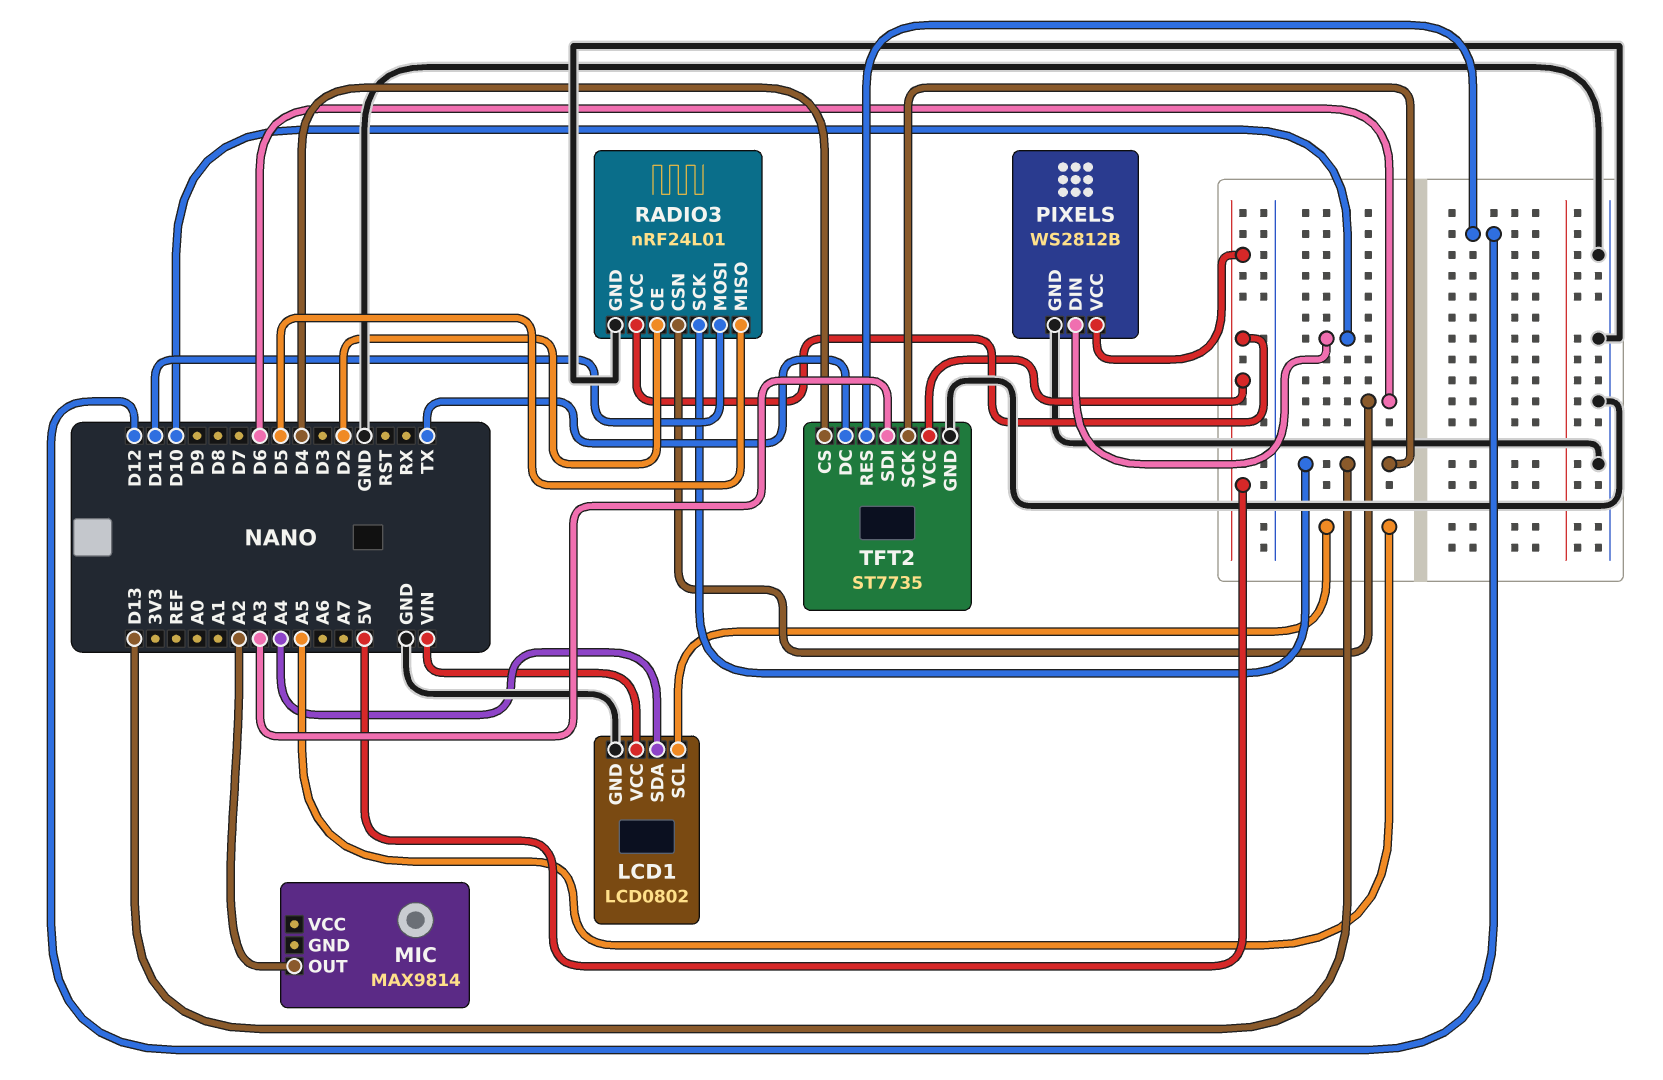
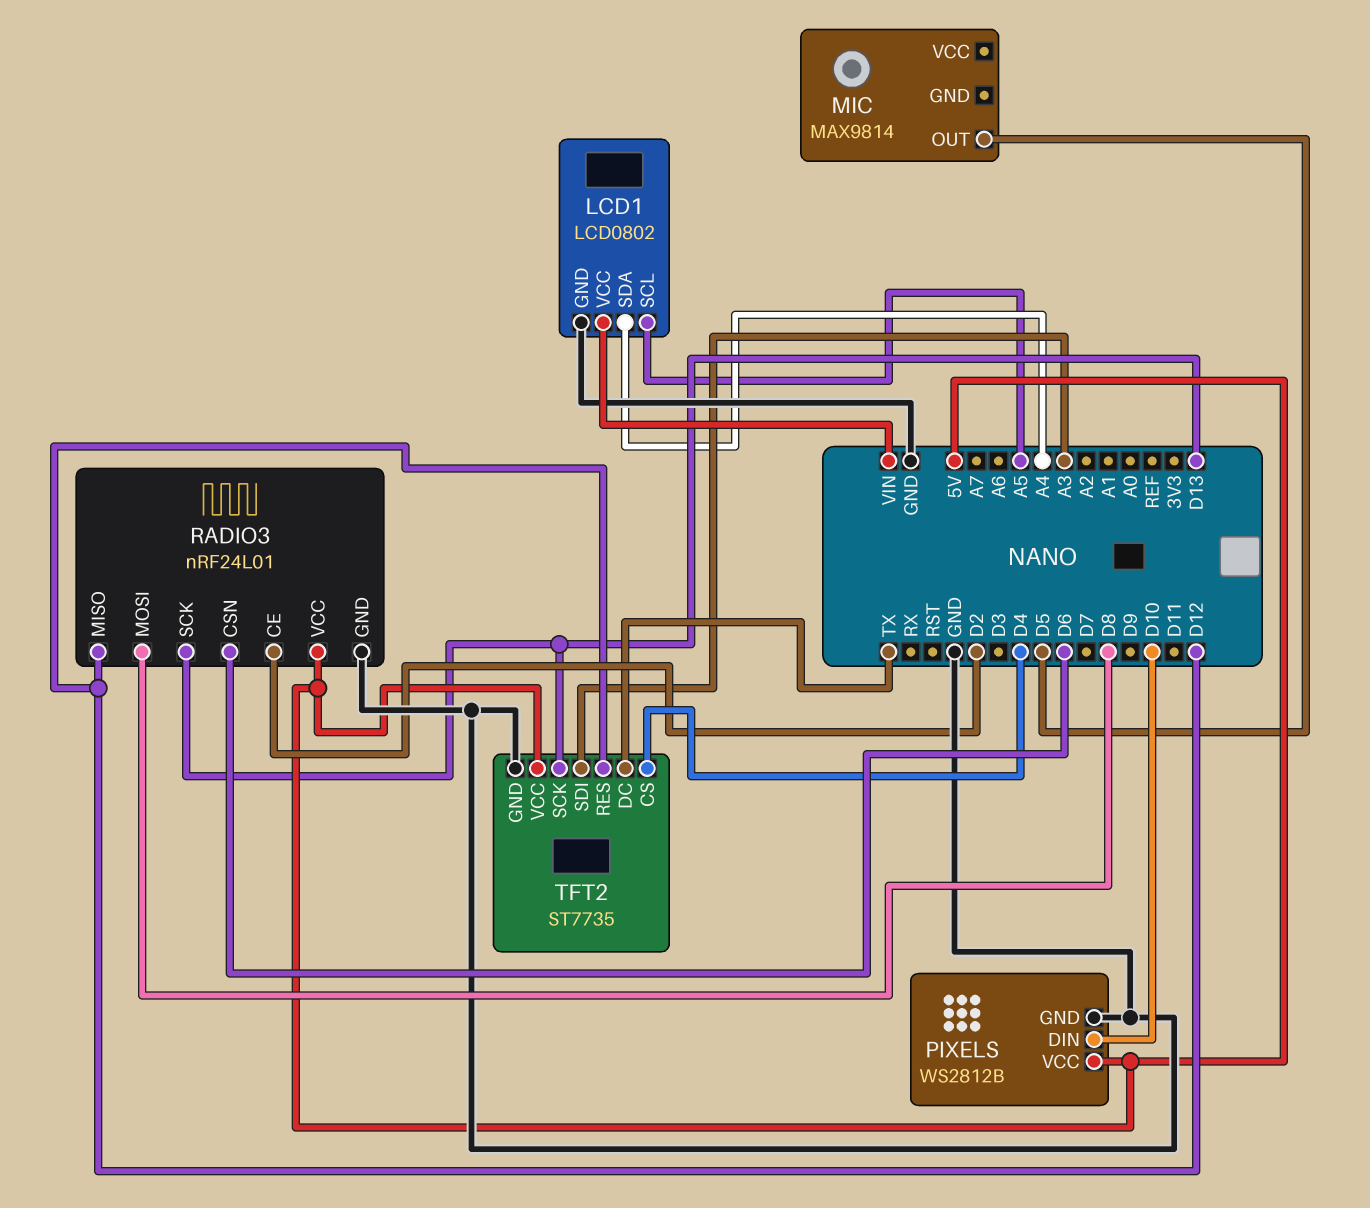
MIC pin OUT: A2 -> D5
RADIO3 pin MISO: D5 -> D12
RADIO3 pin MOSI: D11 -> D8

